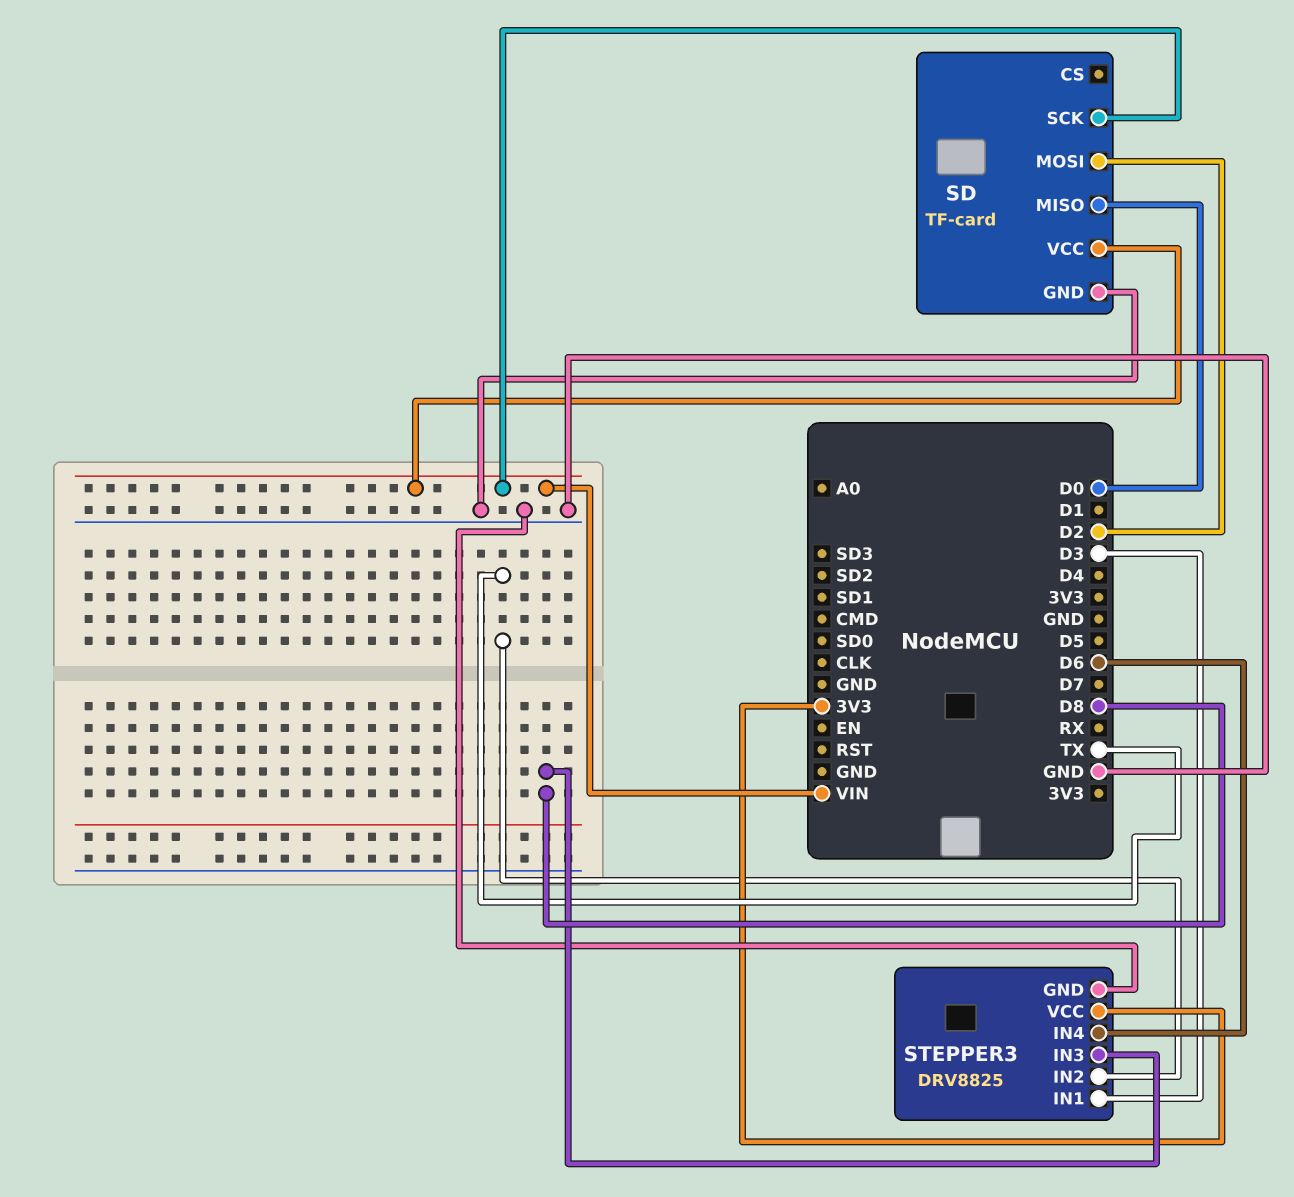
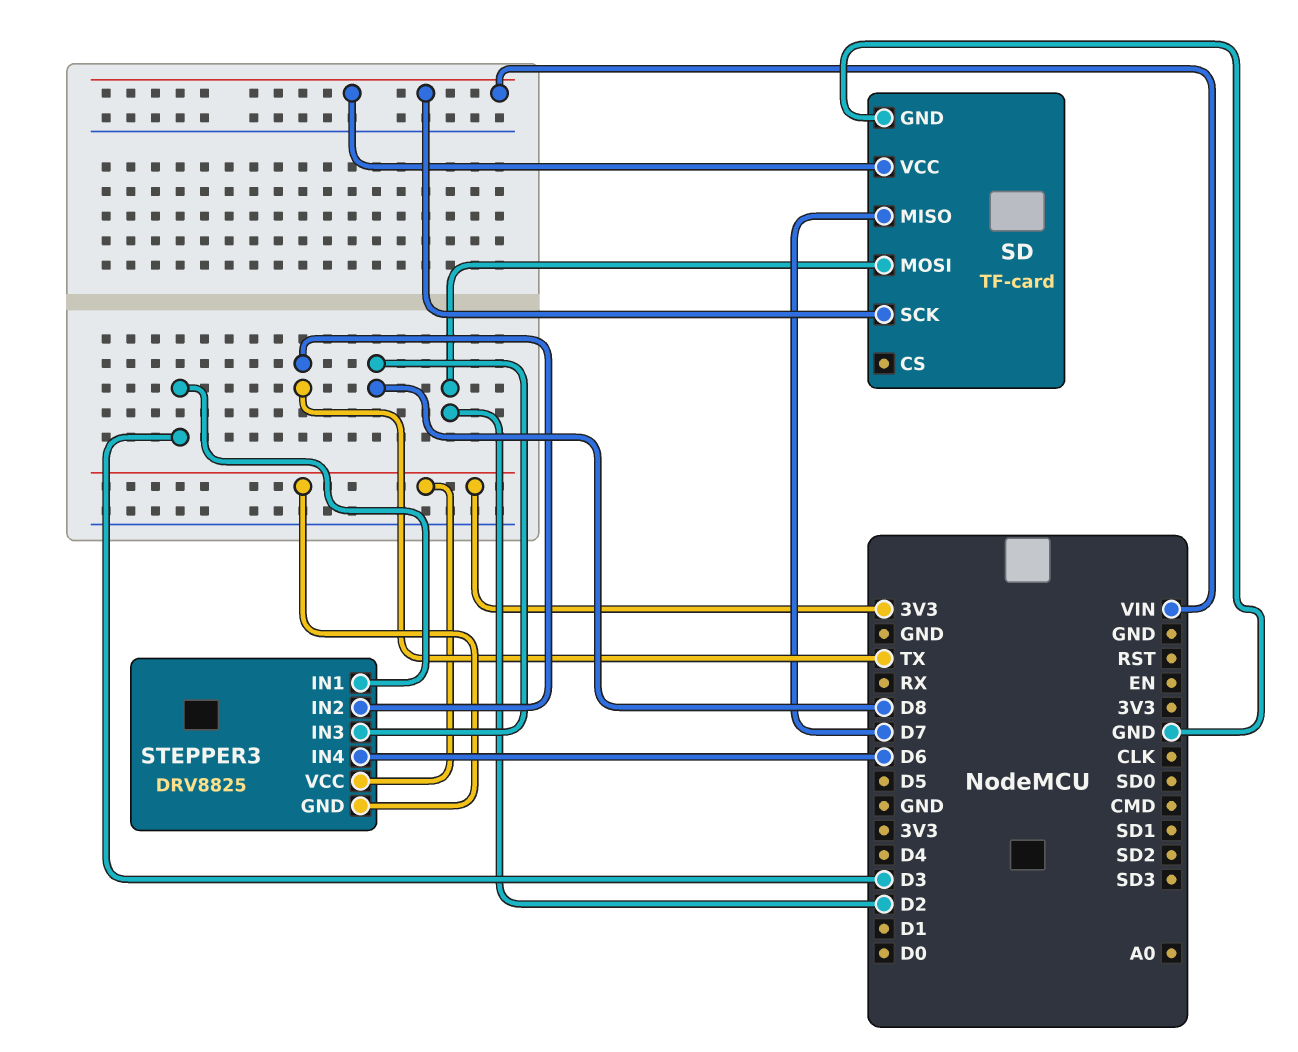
SD pin MISO: D0 -> D7
STEPPER3 pin GND: GND -> 3V3

